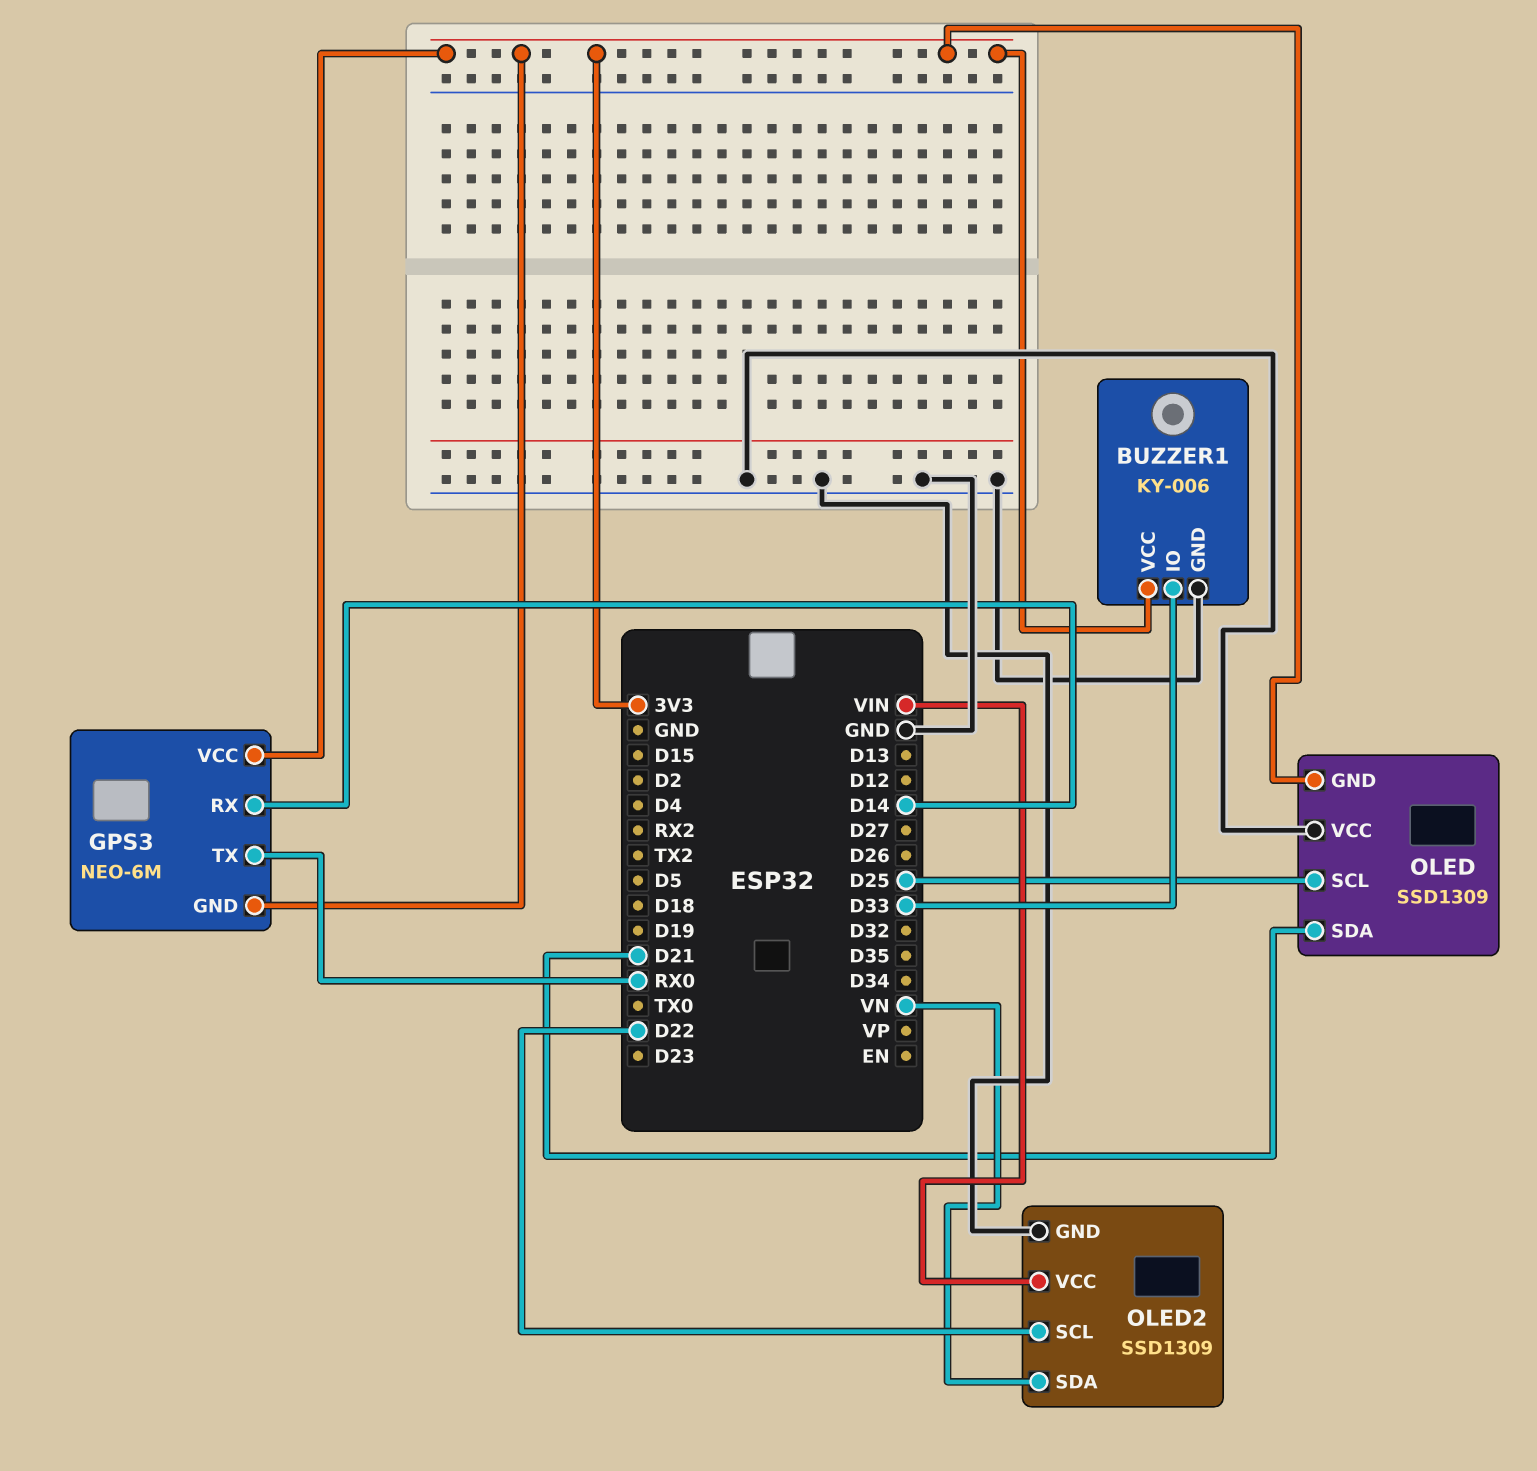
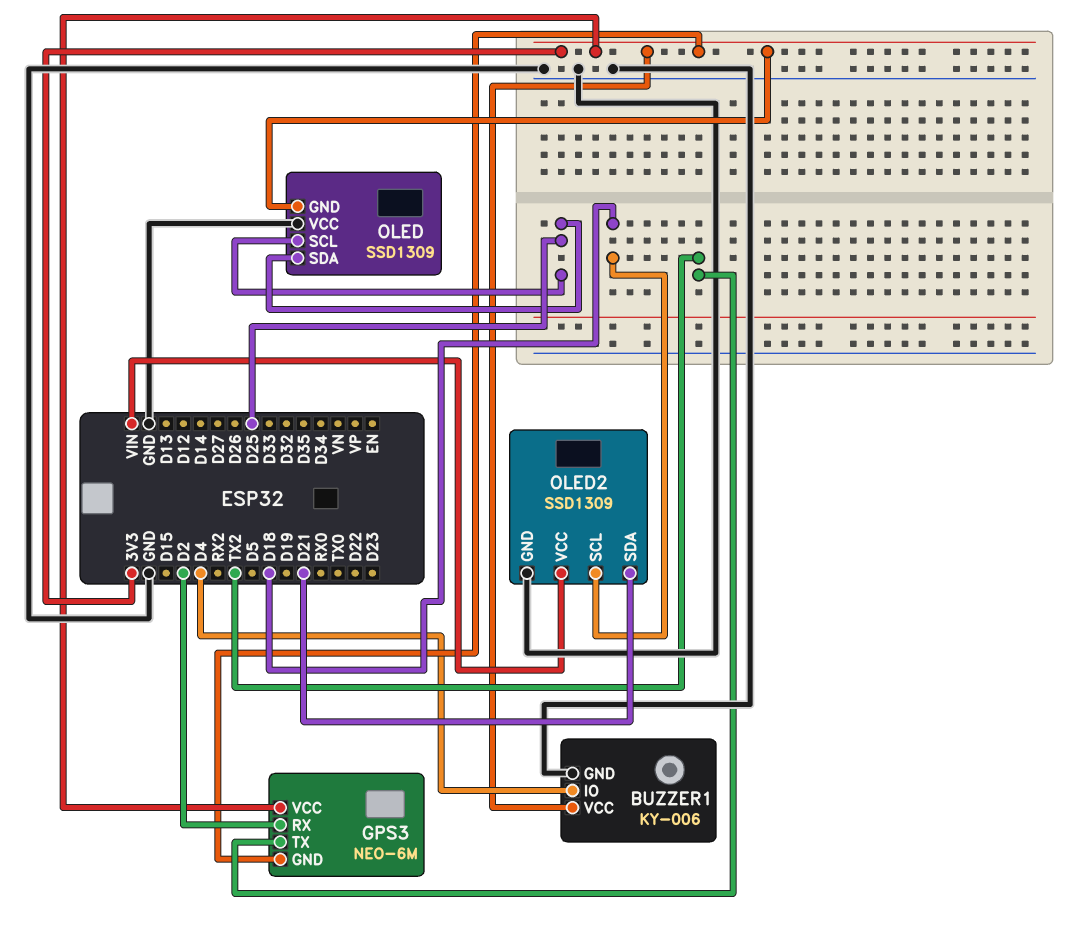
BUZZER1 pin IO: D33 -> D4
GPS3 pin RX: D14 -> D2
GPS3 pin TX: RX0 -> TX2
OLED pin SDA: D21 -> D25
OLED2 pin SCL: D22 -> D18
OLED2 pin SDA: VN -> D21

